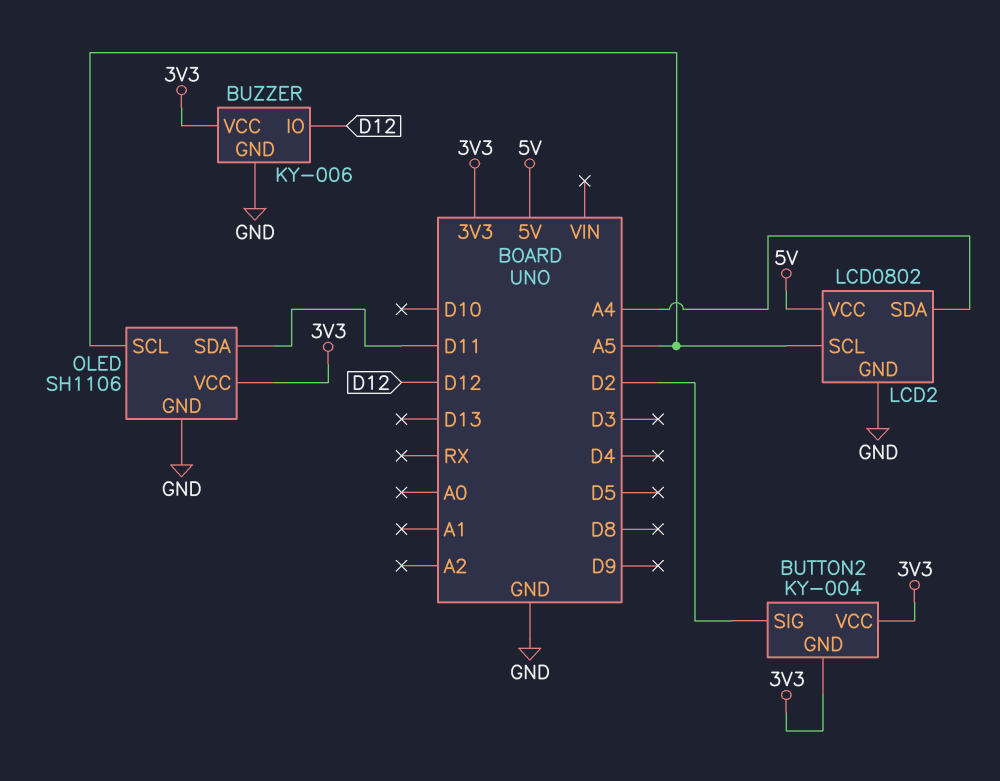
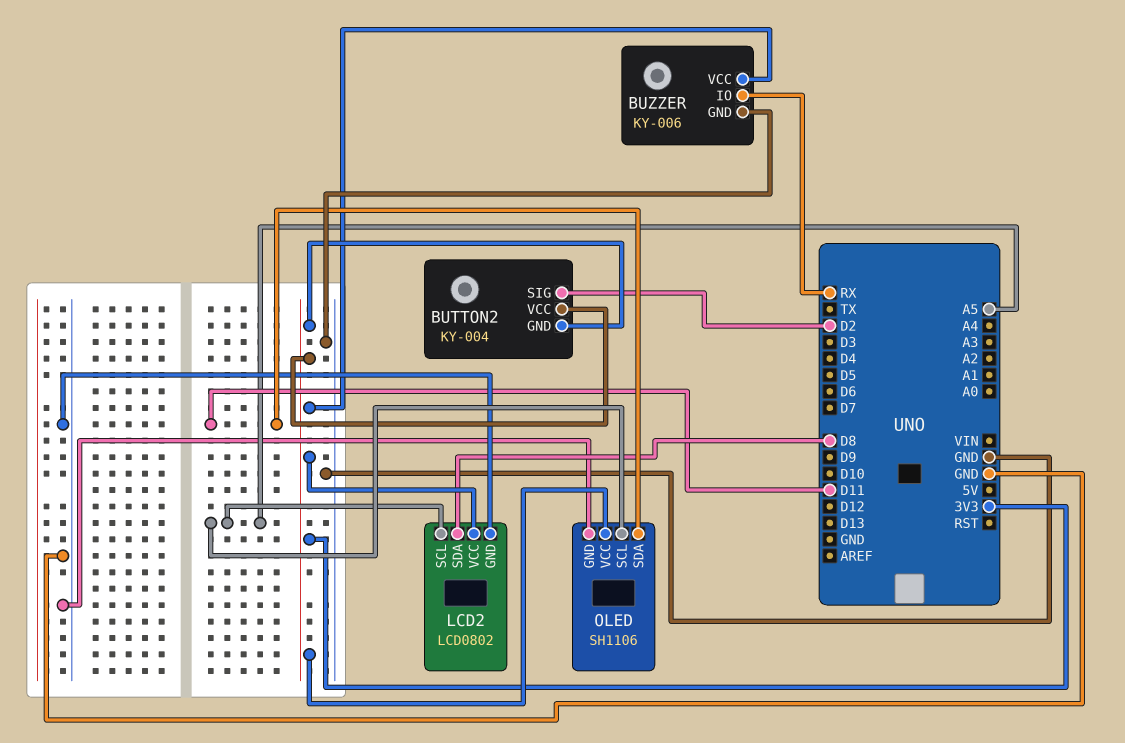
BUZZER pin IO: D12 -> RX
LCD2 pin SDA: A4 -> D8
LCD2 pin VCC: 5V -> 3V3

